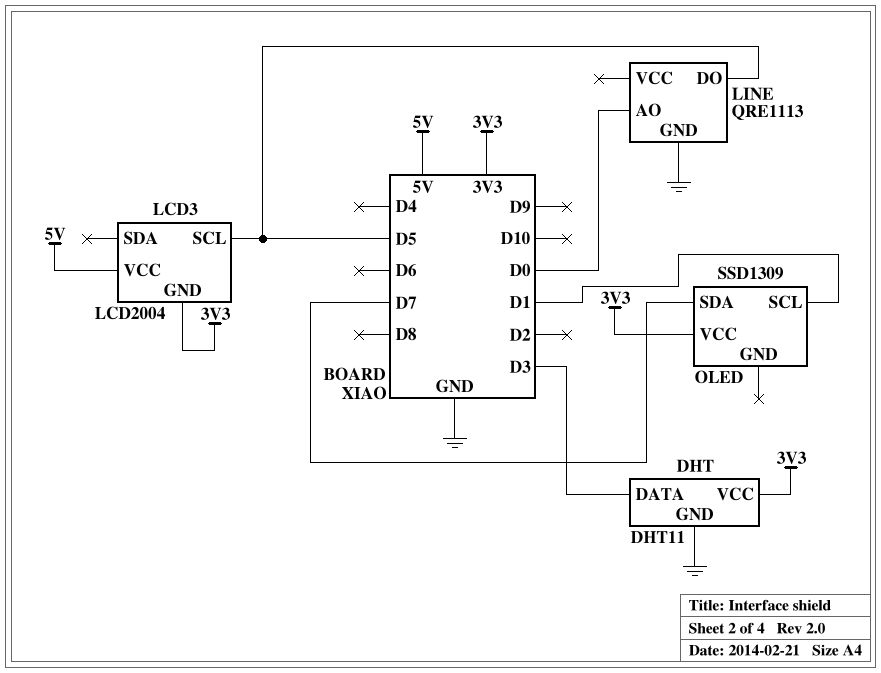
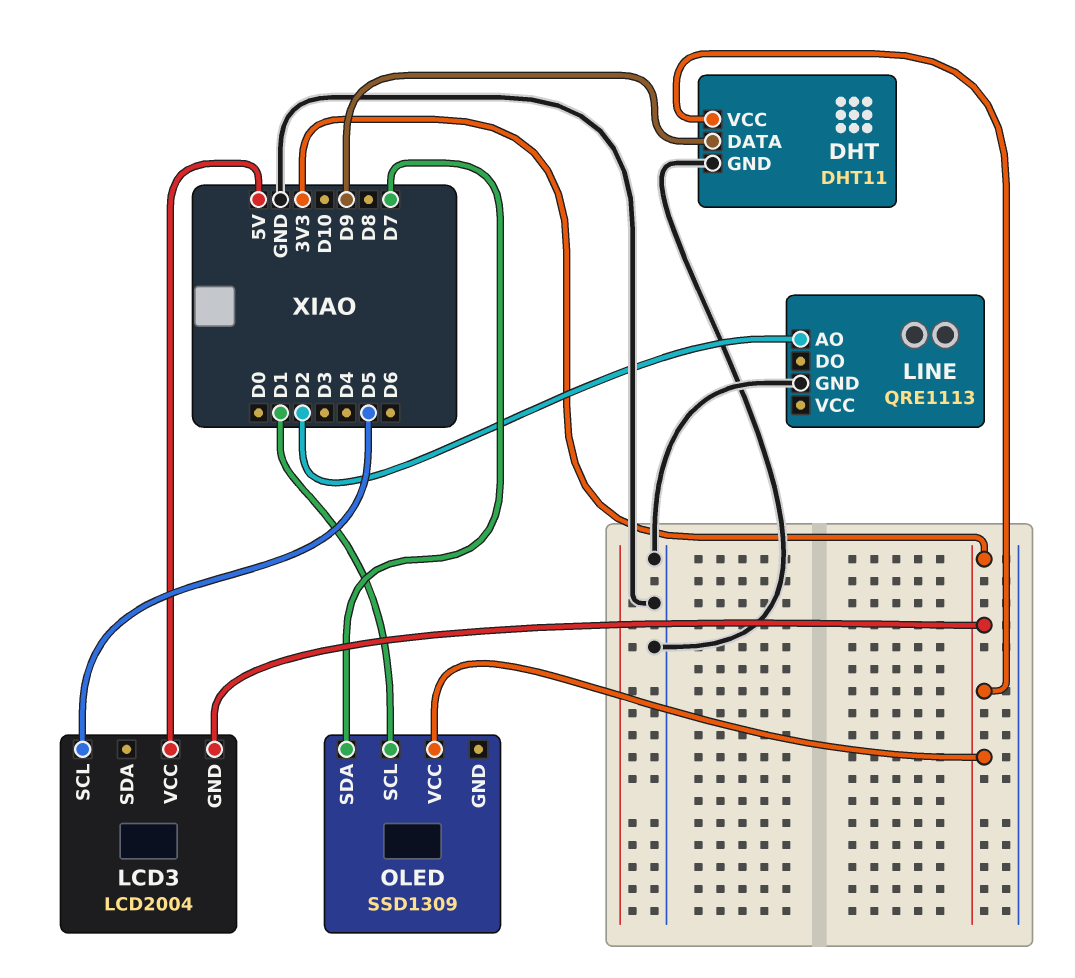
DHT pin DATA: D3 -> D9
LINE pin AO: D0 -> D2
LINE pin DO: D5 -> none

